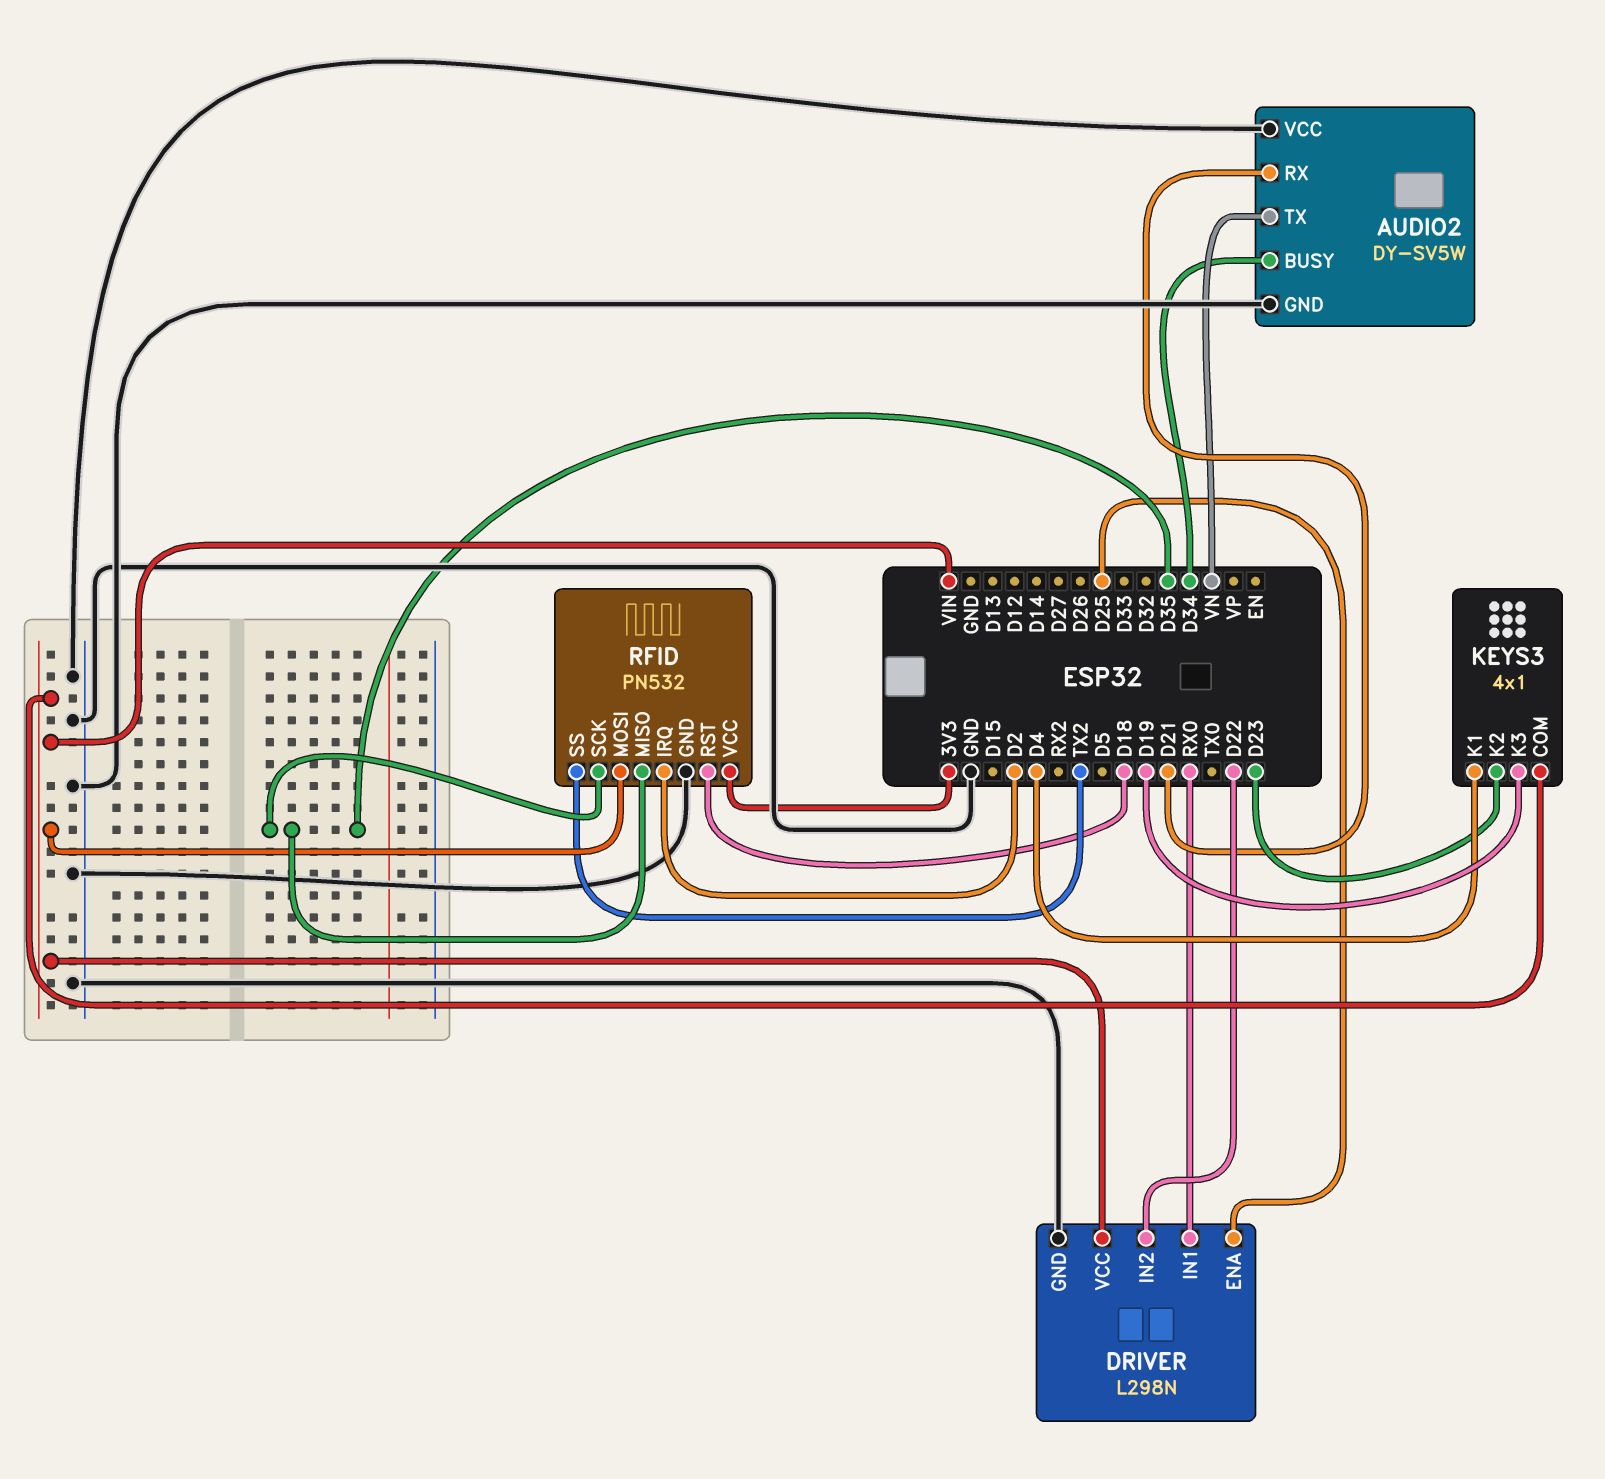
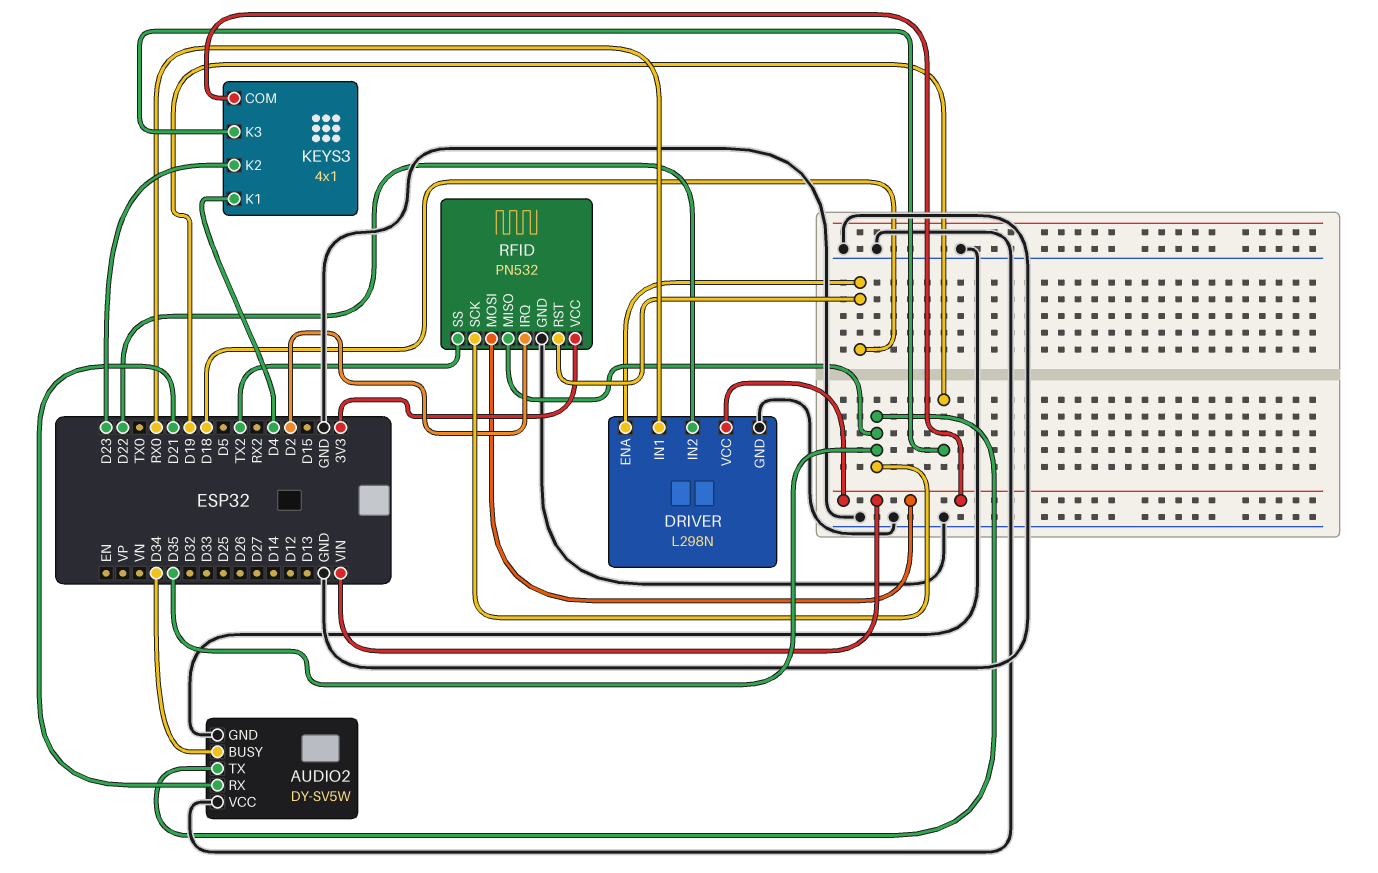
AUDIO2 pin TX: VN -> D35
DRIVER pin ENA: D25 -> D18

